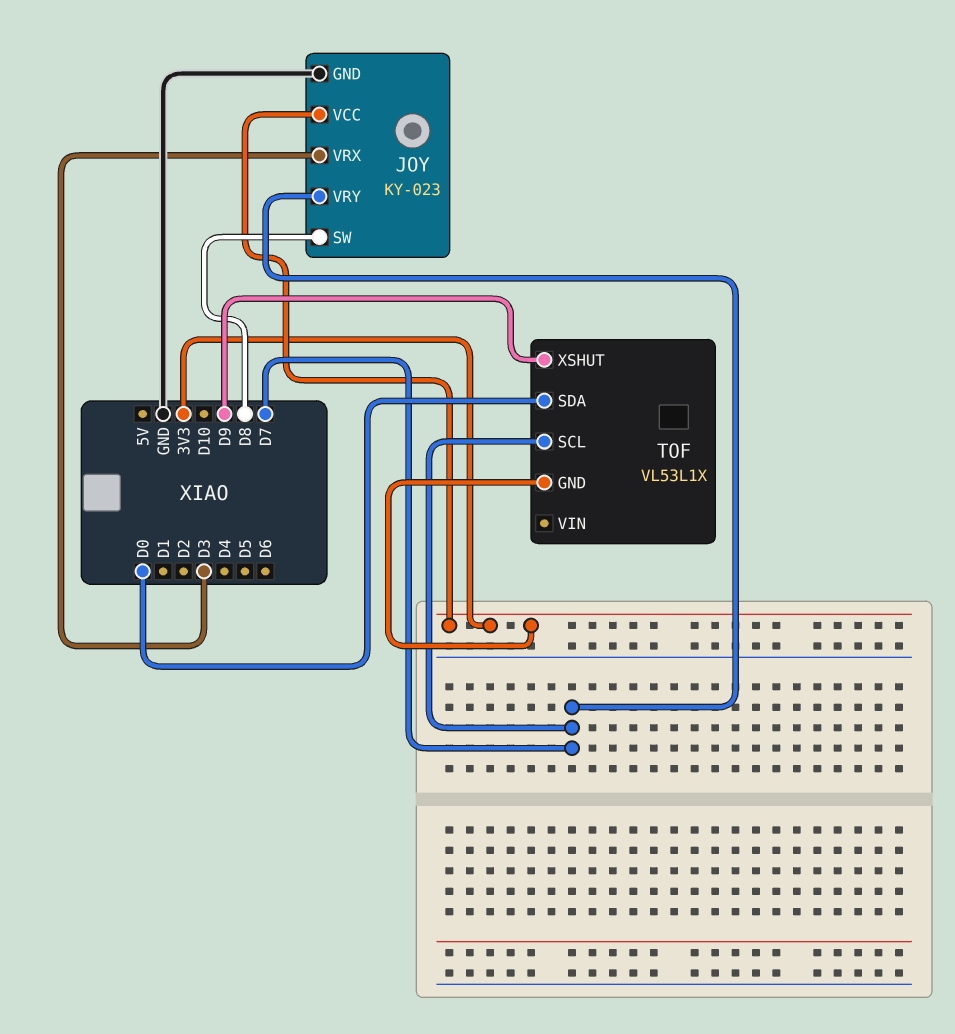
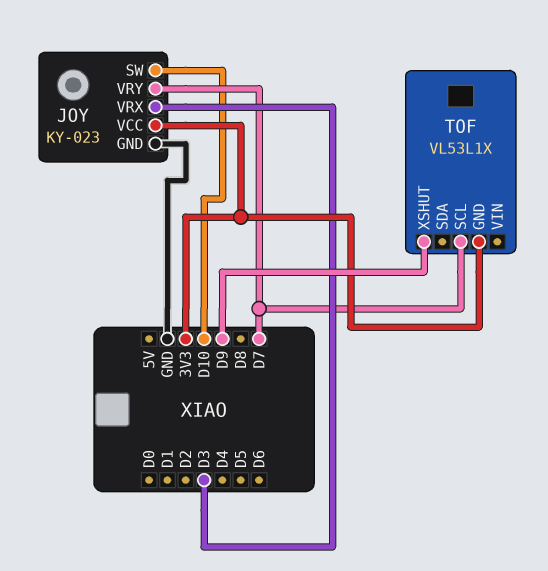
JOY pin SW: D8 -> D10
TOF pin SDA: D0 -> none

